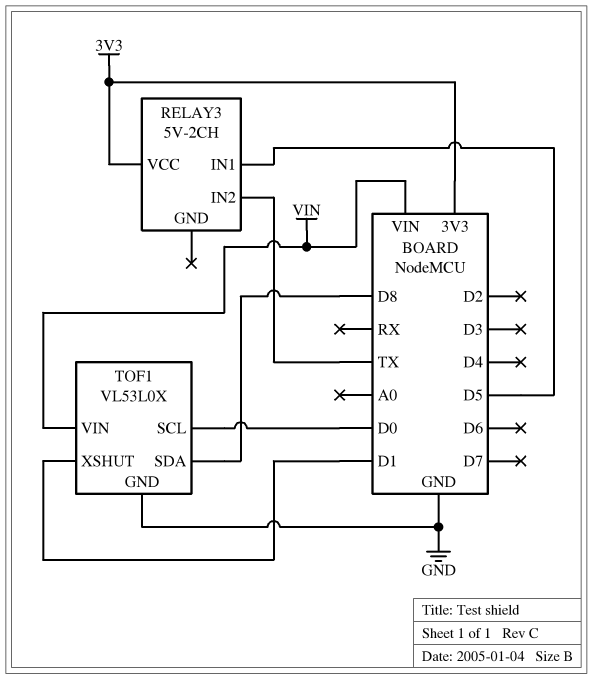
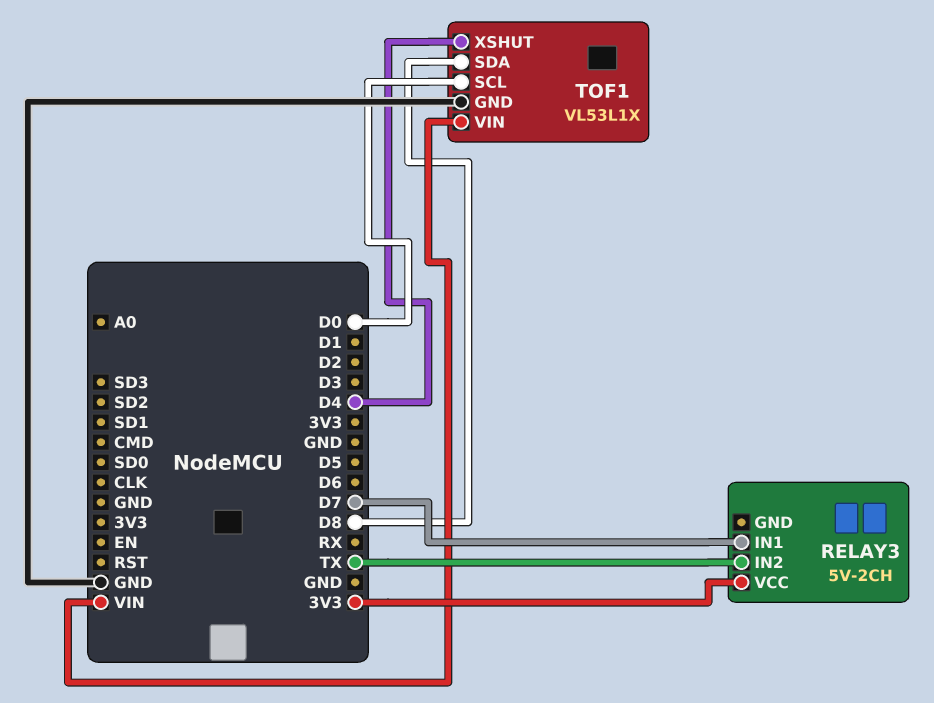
RELAY3 pin IN1: D5 -> D7
TOF1: VL53L0X -> VL53L1X
TOF1 pin XSHUT: D1 -> D4

